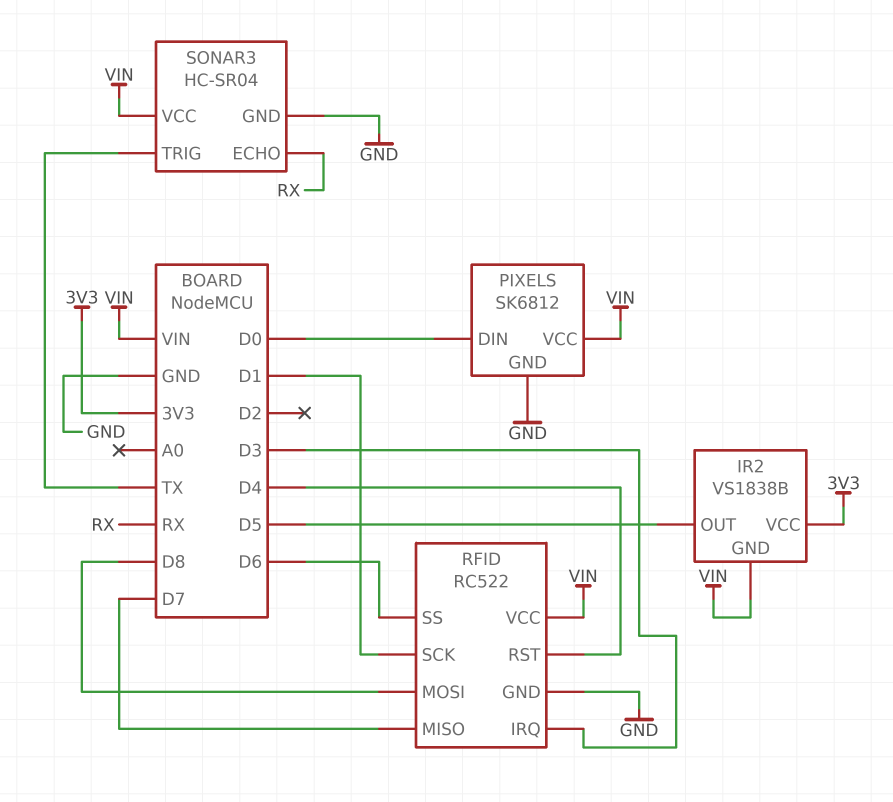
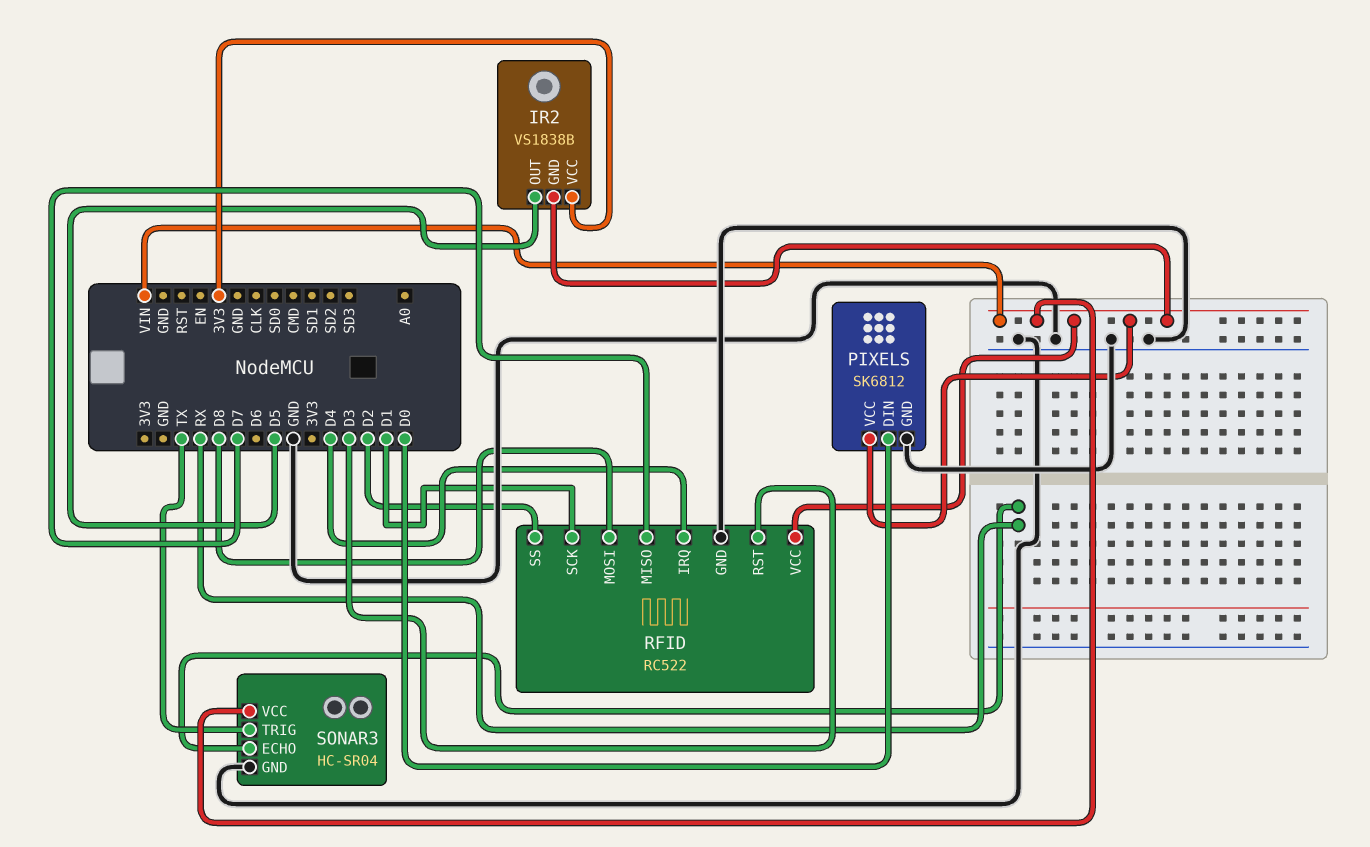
RFID pin IRQ: D3 -> D4
RFID pin RST: D4 -> D3
RFID pin SS: D6 -> D2

